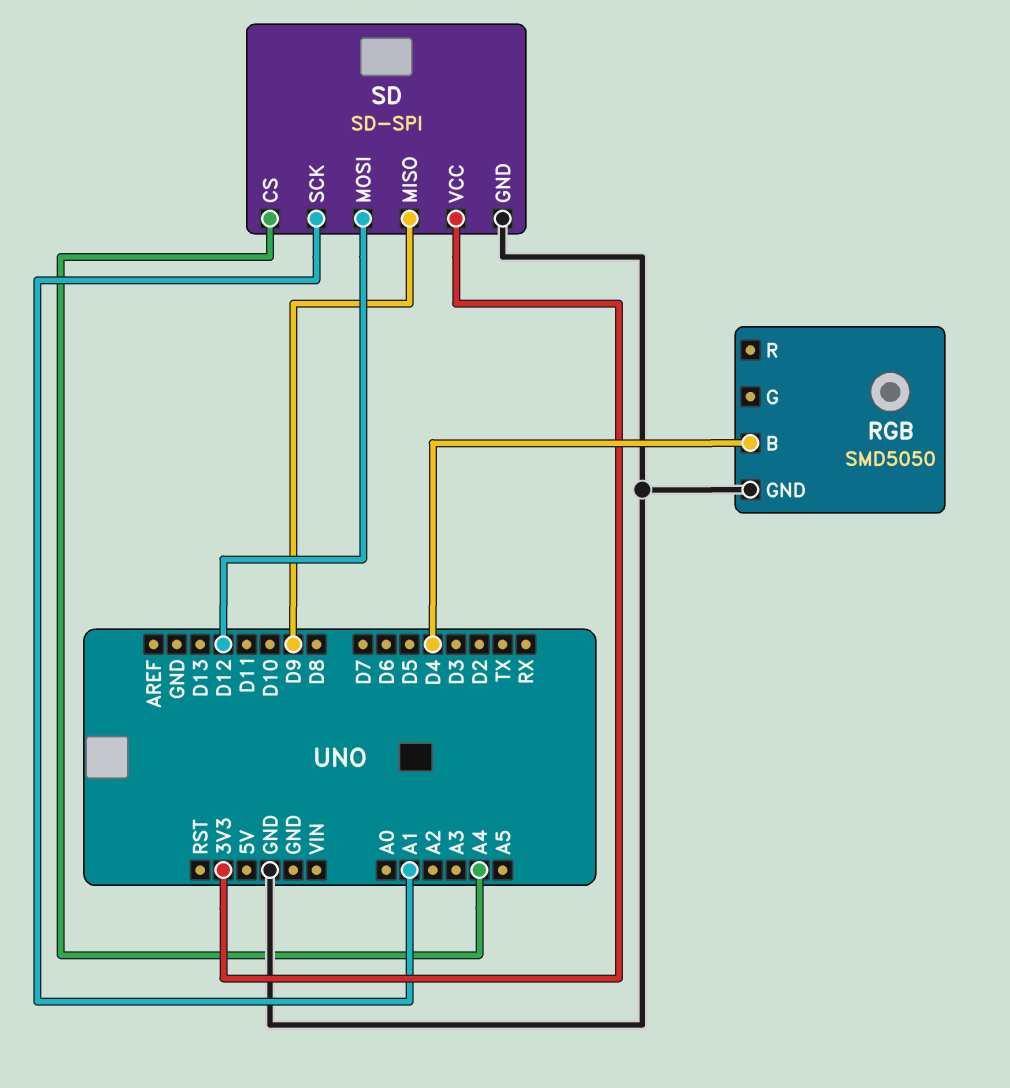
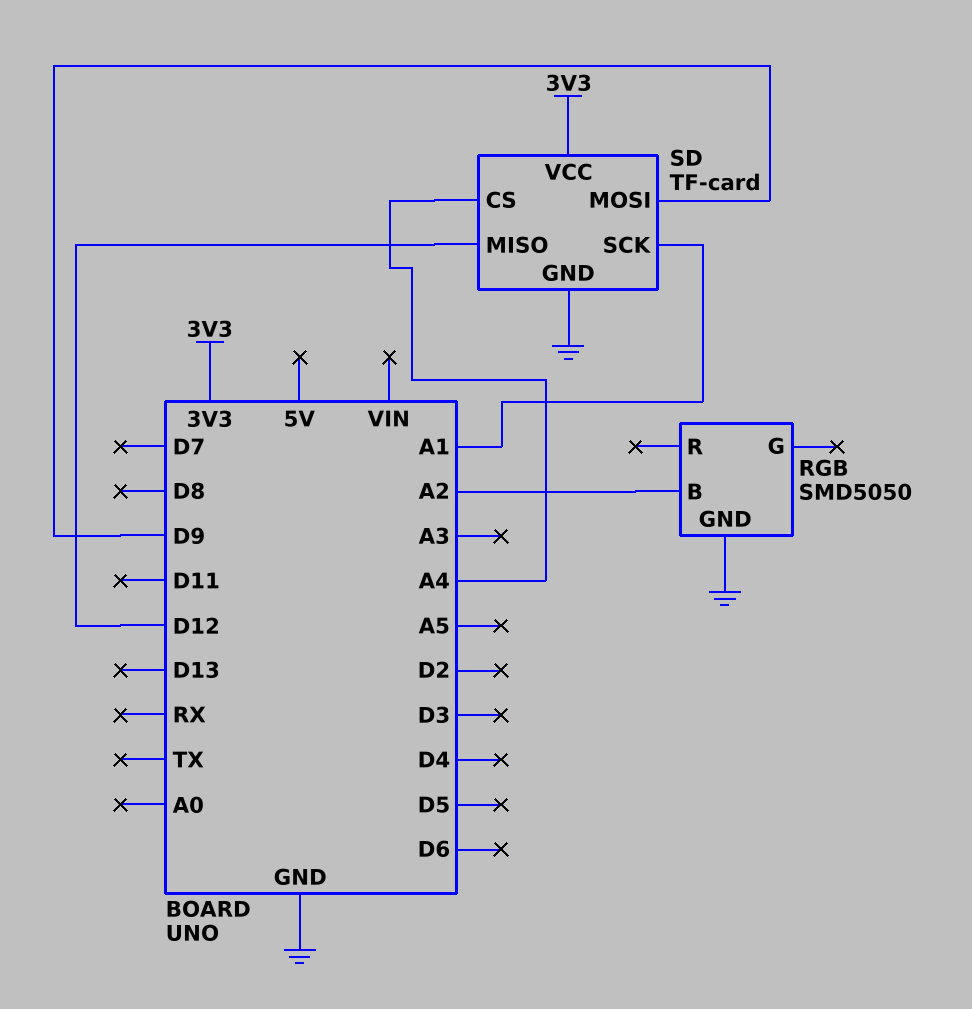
RGB pin B: D4 -> A2
SD: SD-SPI -> TF-card
SD pin MISO: D9 -> D12
SD pin MOSI: D12 -> D9

